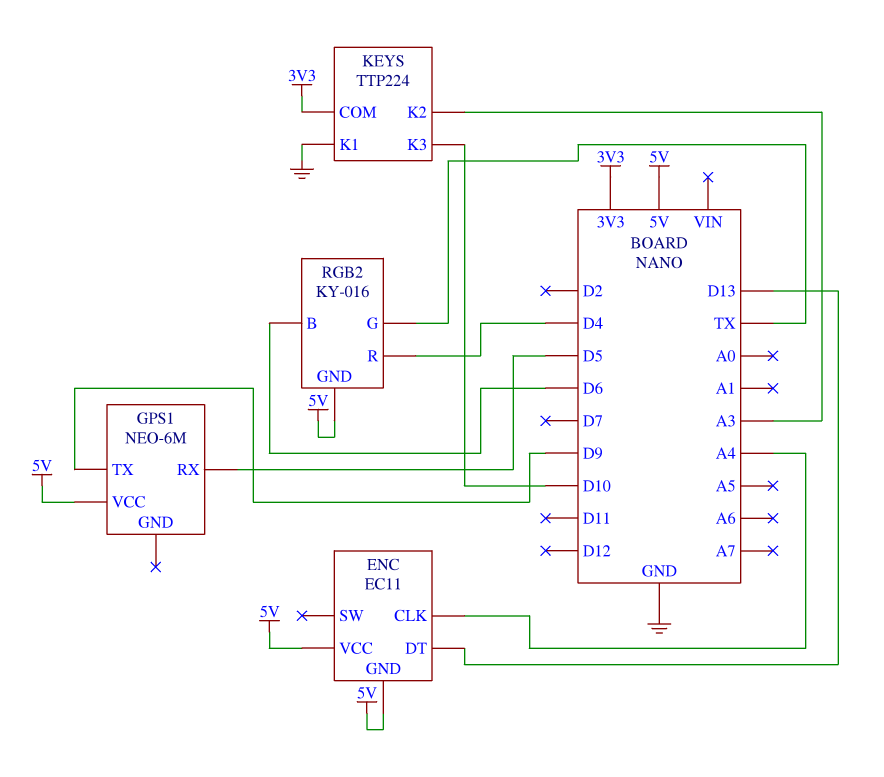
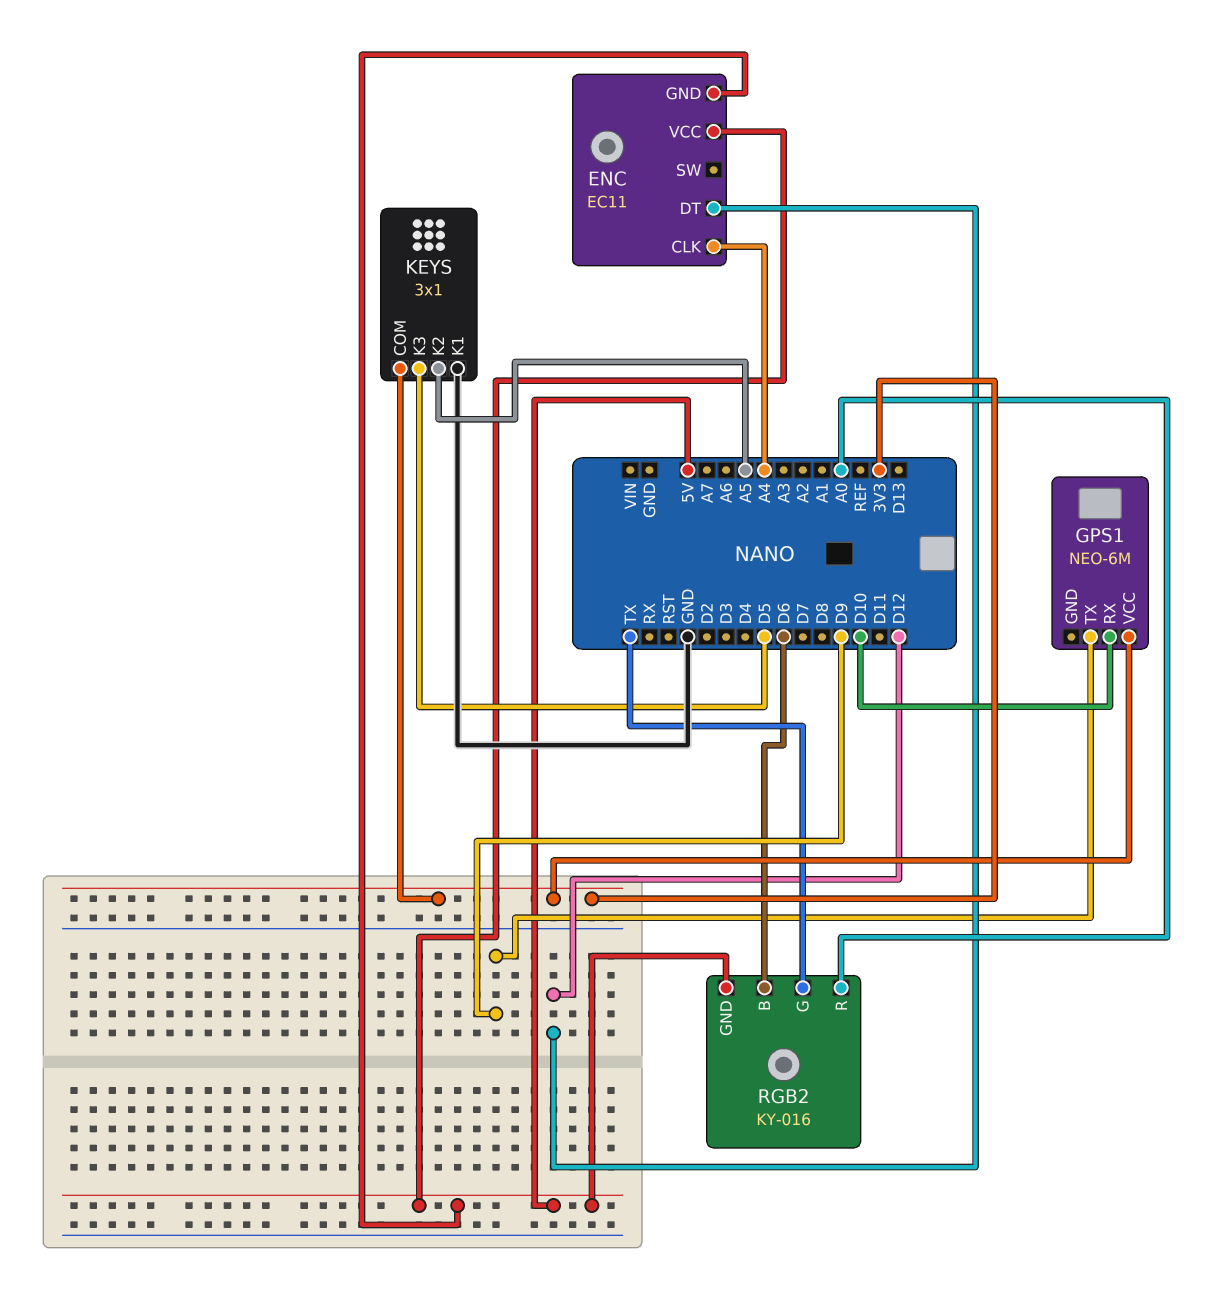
ENC pin DT: D13 -> D12
GPS1 pin RX: D5 -> D10
GPS1 pin VCC: 5V -> 3V3
KEYS: TTP224 -> 3x1
KEYS pin K2: A3 -> A5
KEYS pin K3: D10 -> D5
RGB2 pin R: D4 -> A0

